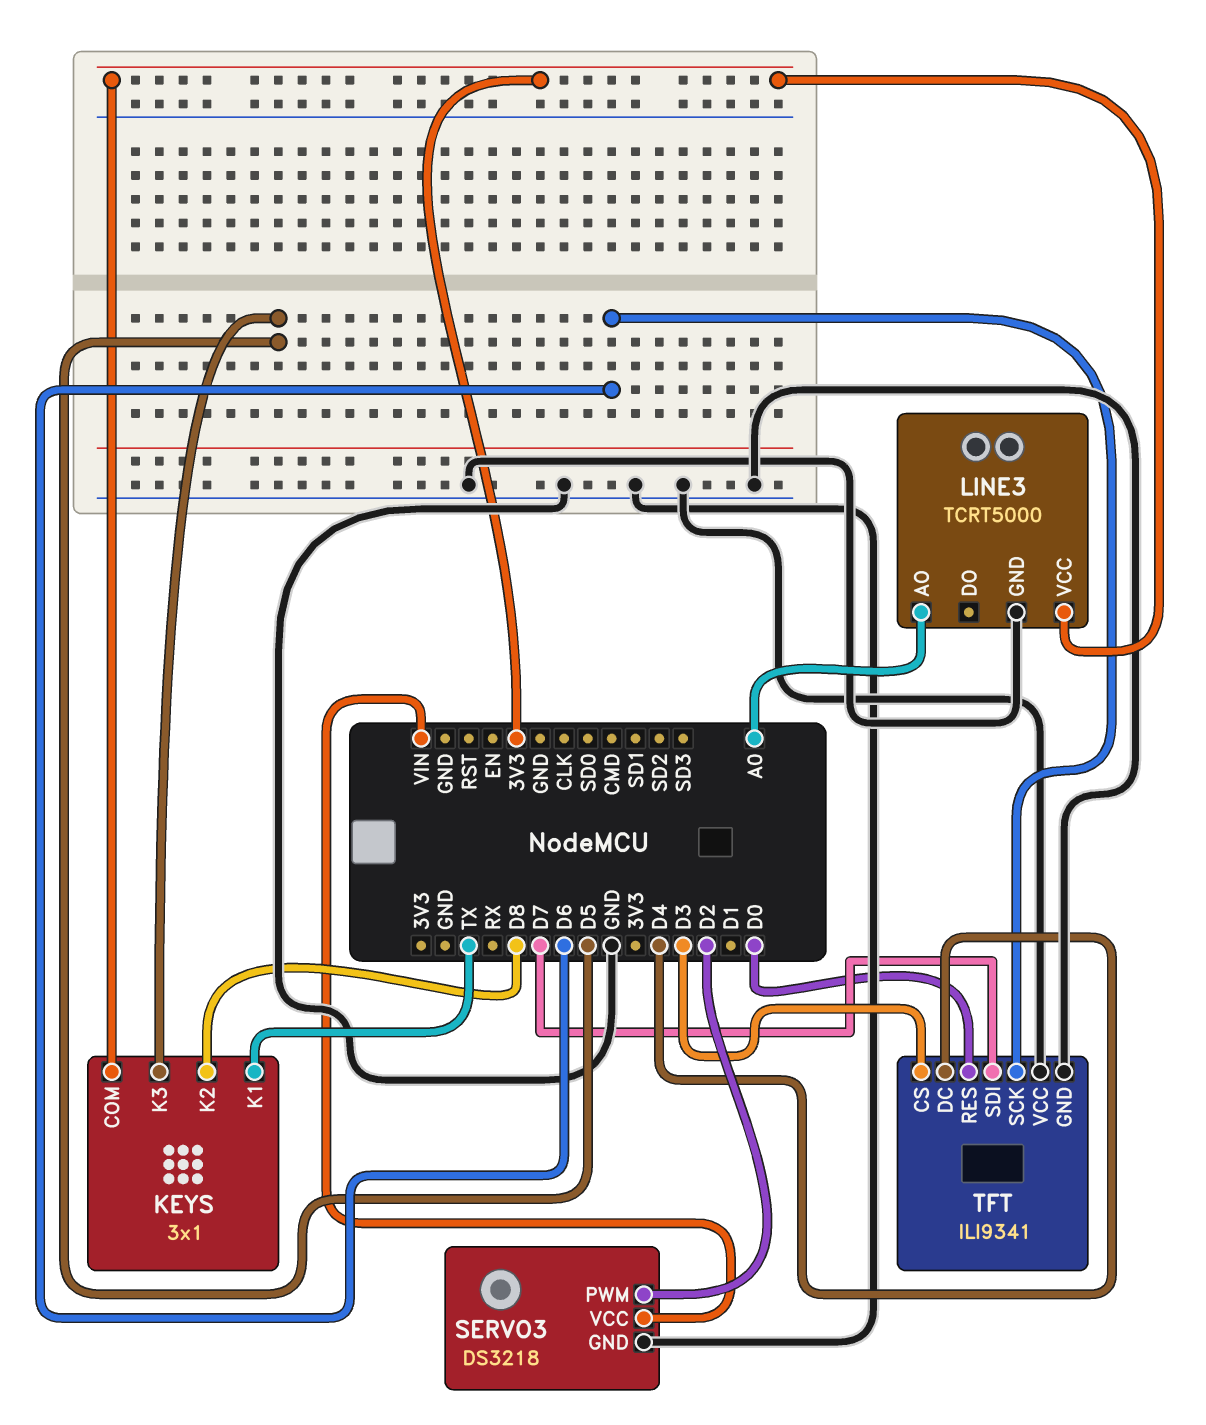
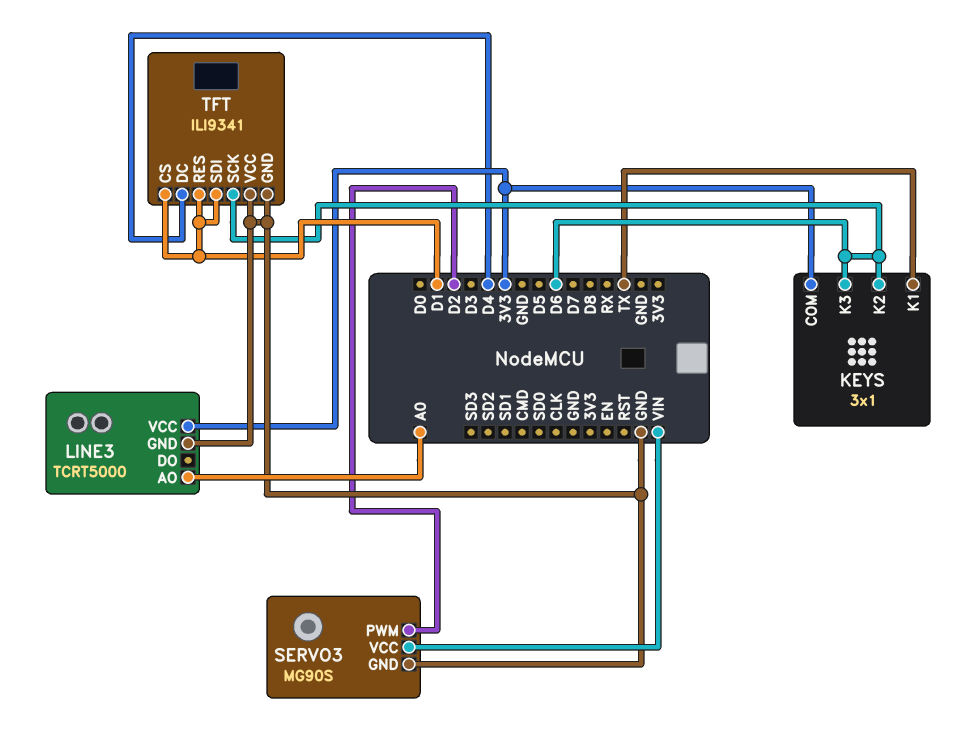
KEYS pin K2: D8 -> D6
KEYS pin K3: D5 -> D6
SERVO3: DS3218 -> MG90S
TFT pin CS: D3 -> D1
TFT pin RES: D0 -> D1
TFT pin SDI: D7 -> D1

